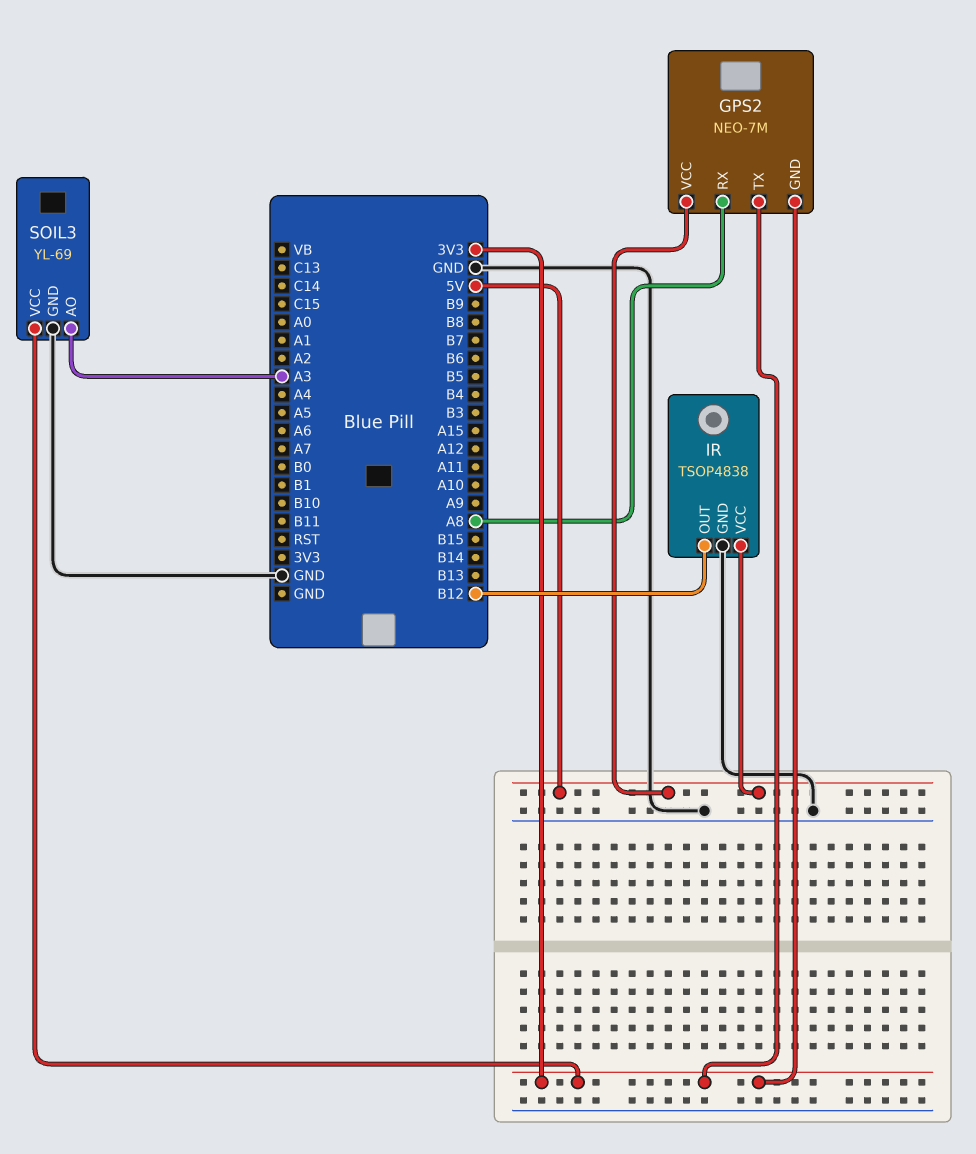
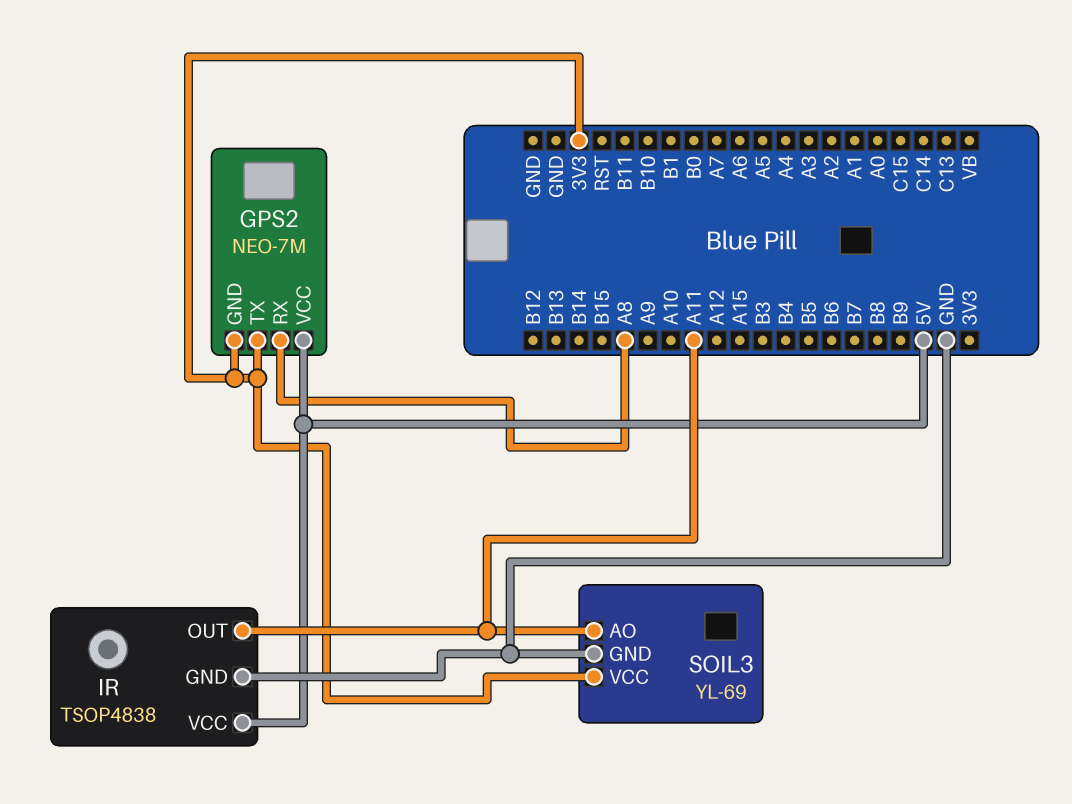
IR pin OUT: B12 -> A11
SOIL3 pin AO: A3 -> A11

